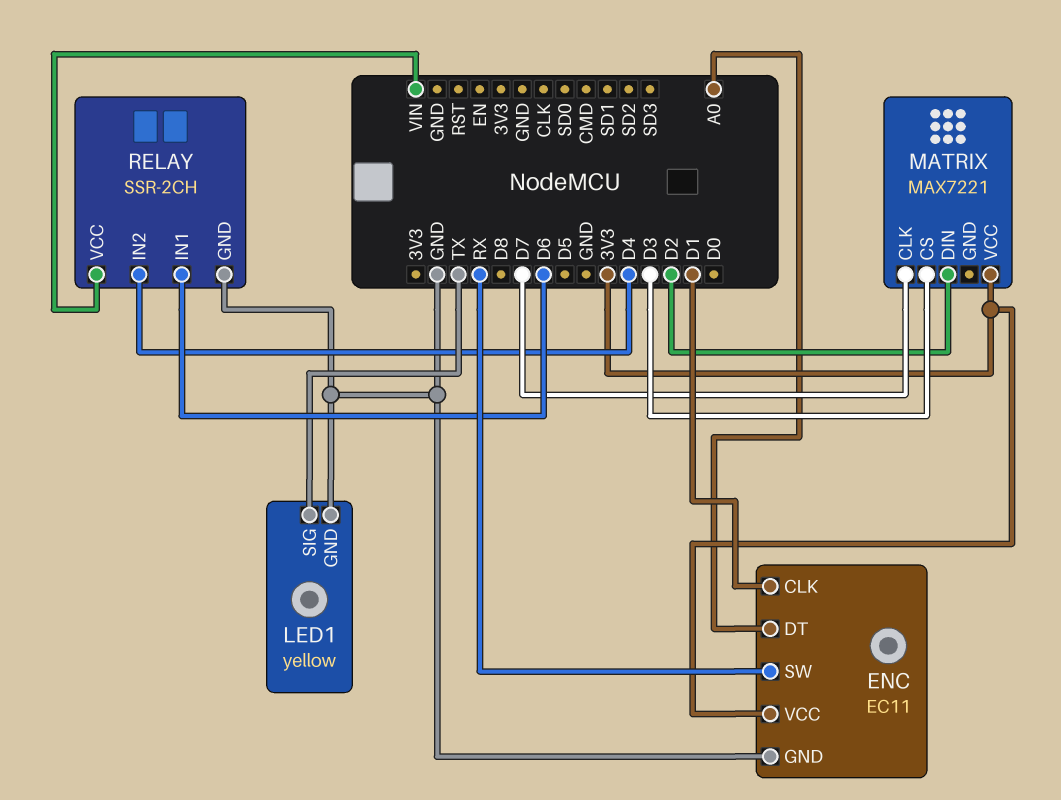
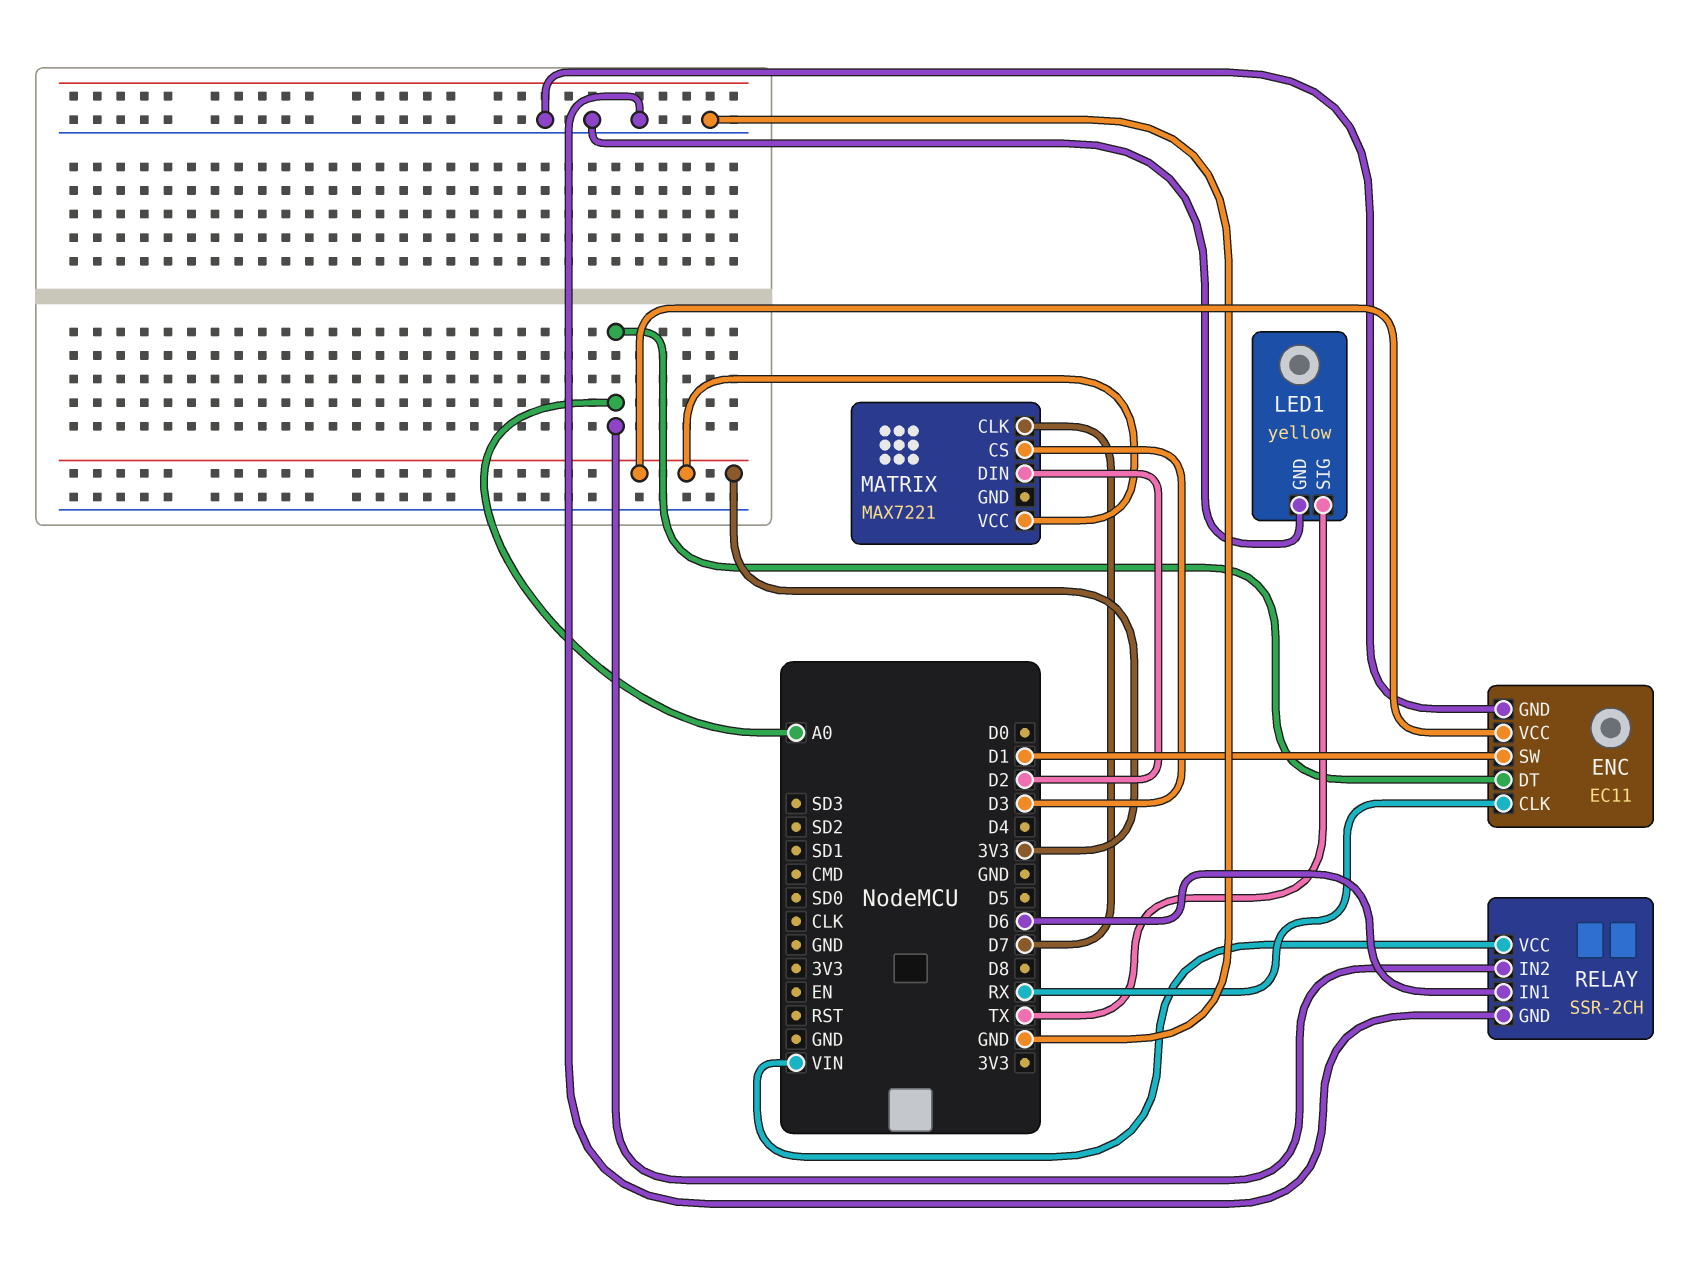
ENC pin CLK: D1 -> RX
ENC pin SW: RX -> D1
RELAY pin IN2: D4 -> A0

